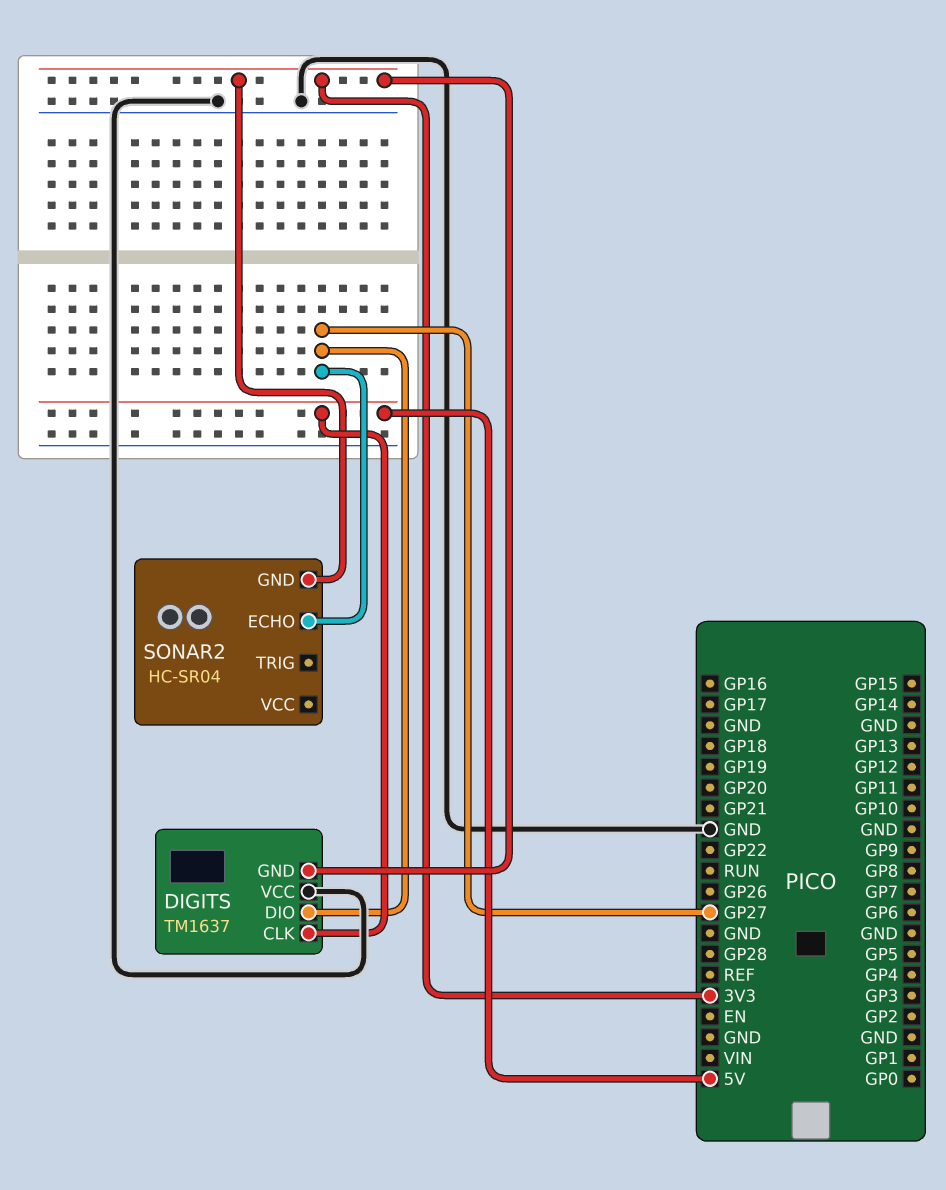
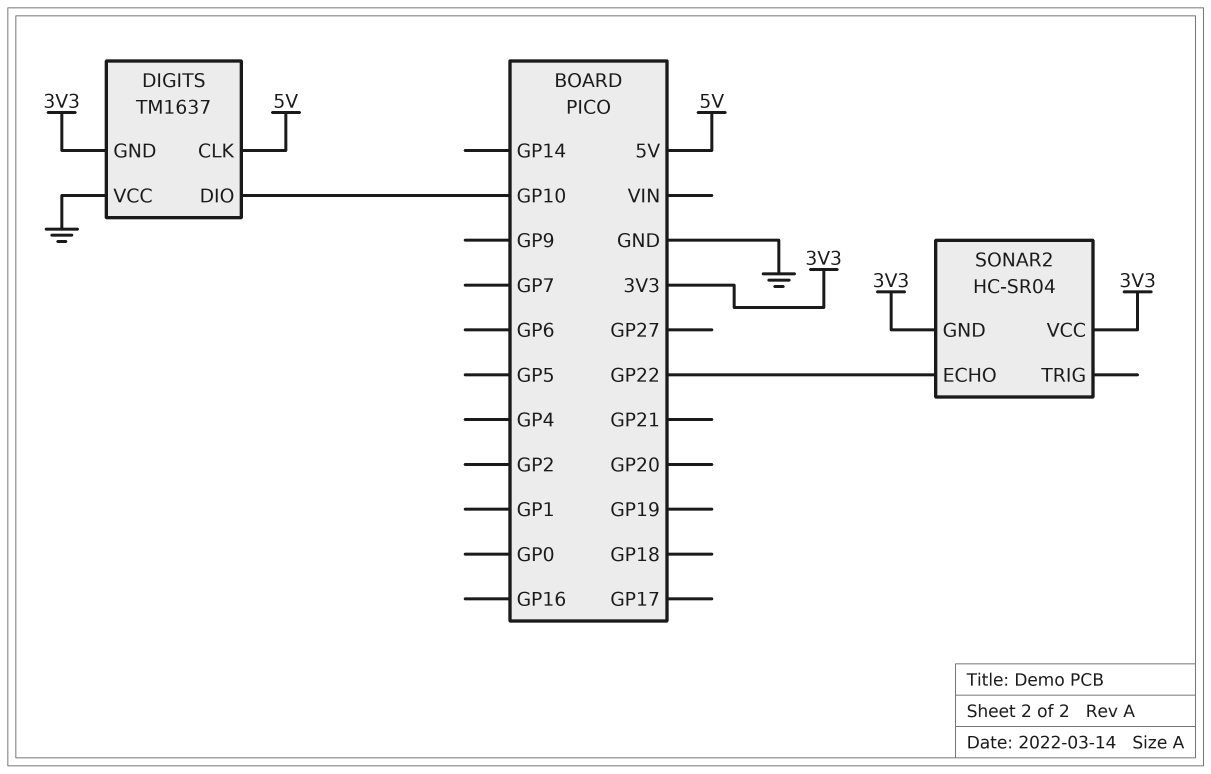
DIGITS pin DIO: GP27 -> GP10
SONAR2 pin ECHO: GP27 -> GP22
SONAR2 pin VCC: none -> 3V3

